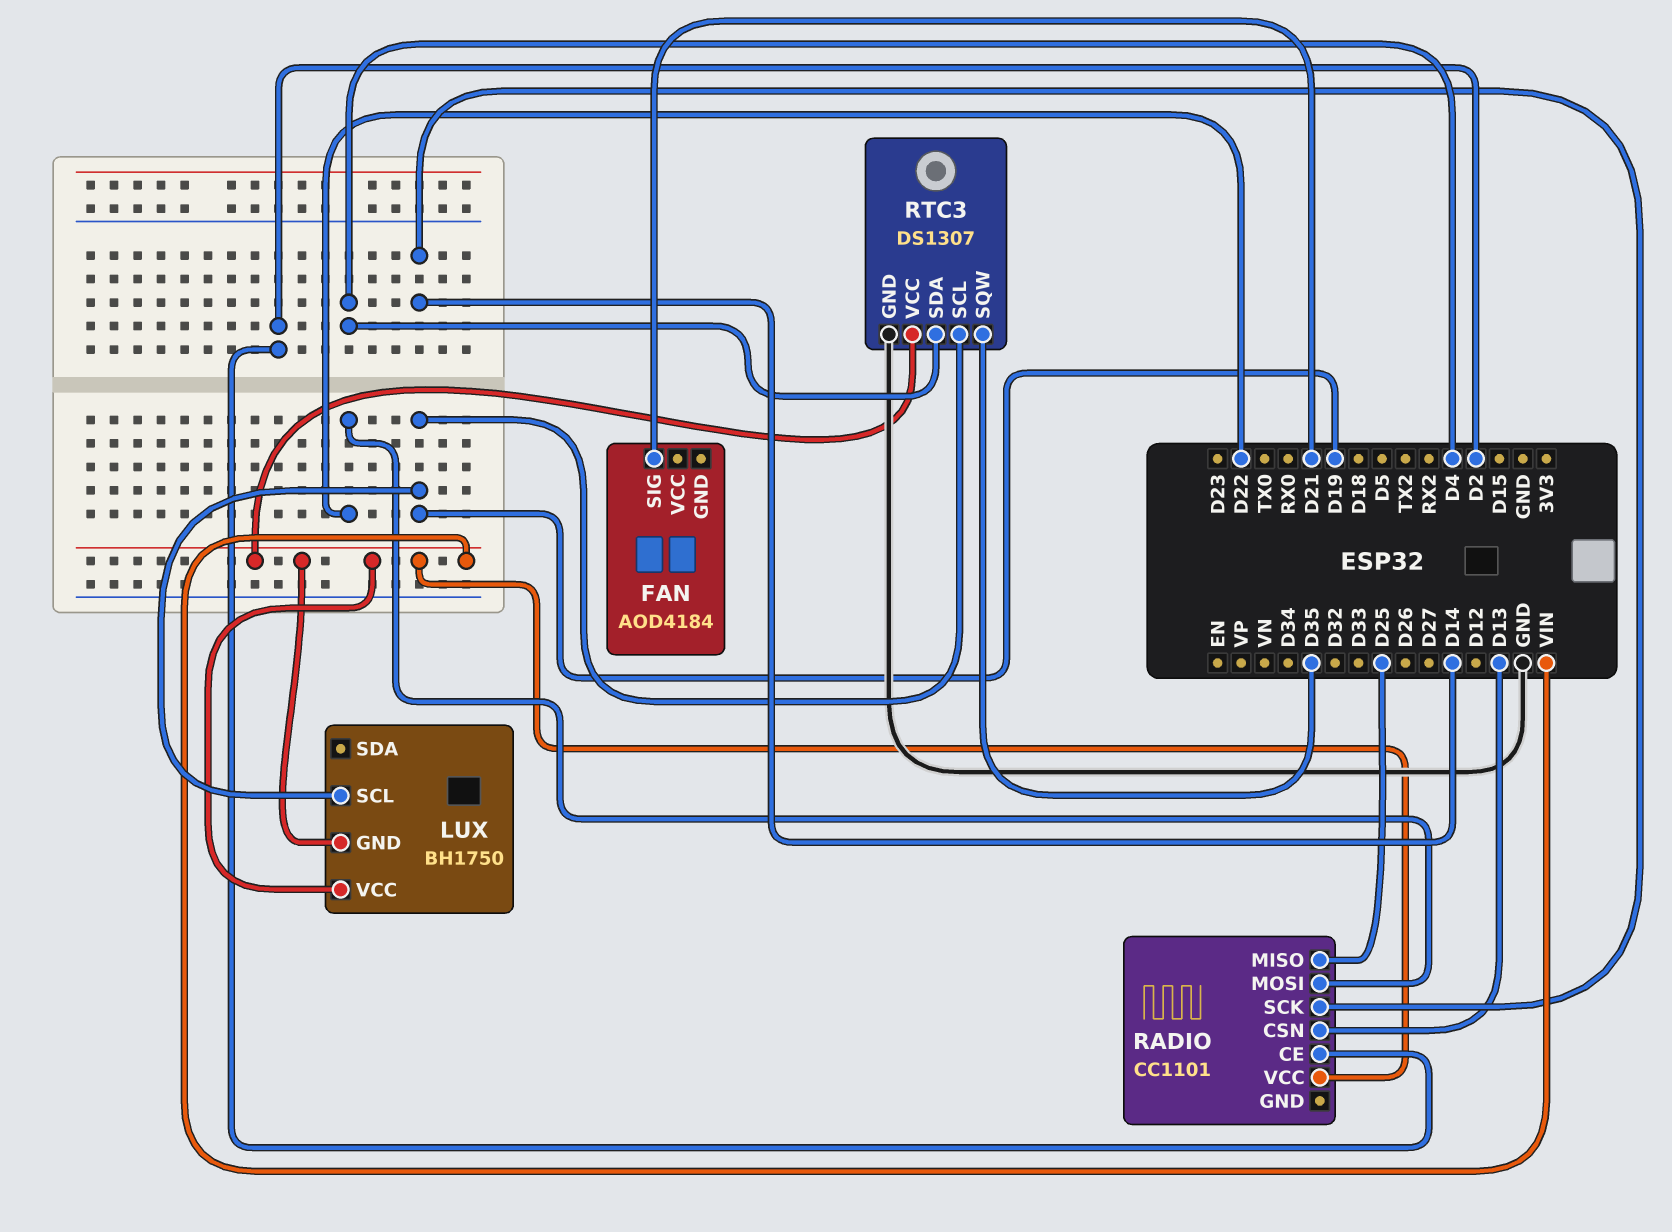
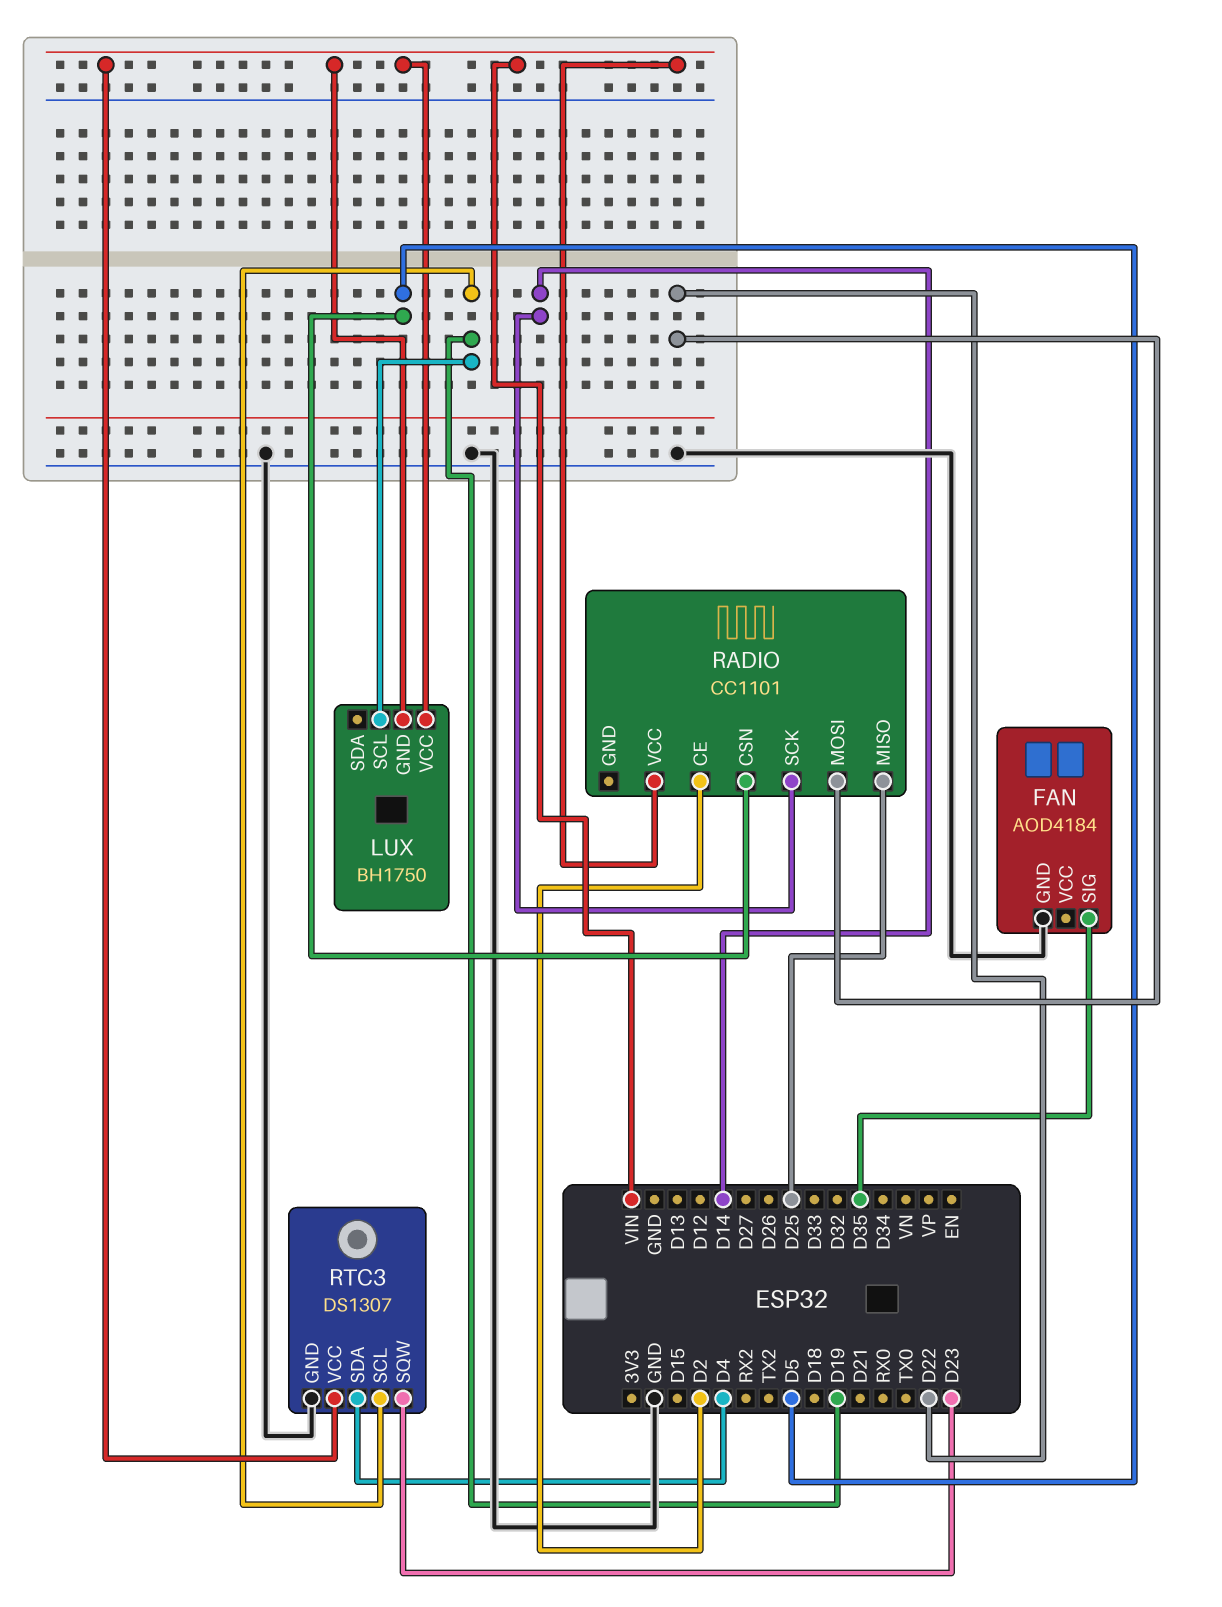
FAN pin GND: none -> GND
FAN pin SIG: D21 -> D35
RADIO pin CSN: D13 -> D5
RTC3 pin SQW: D35 -> D23

